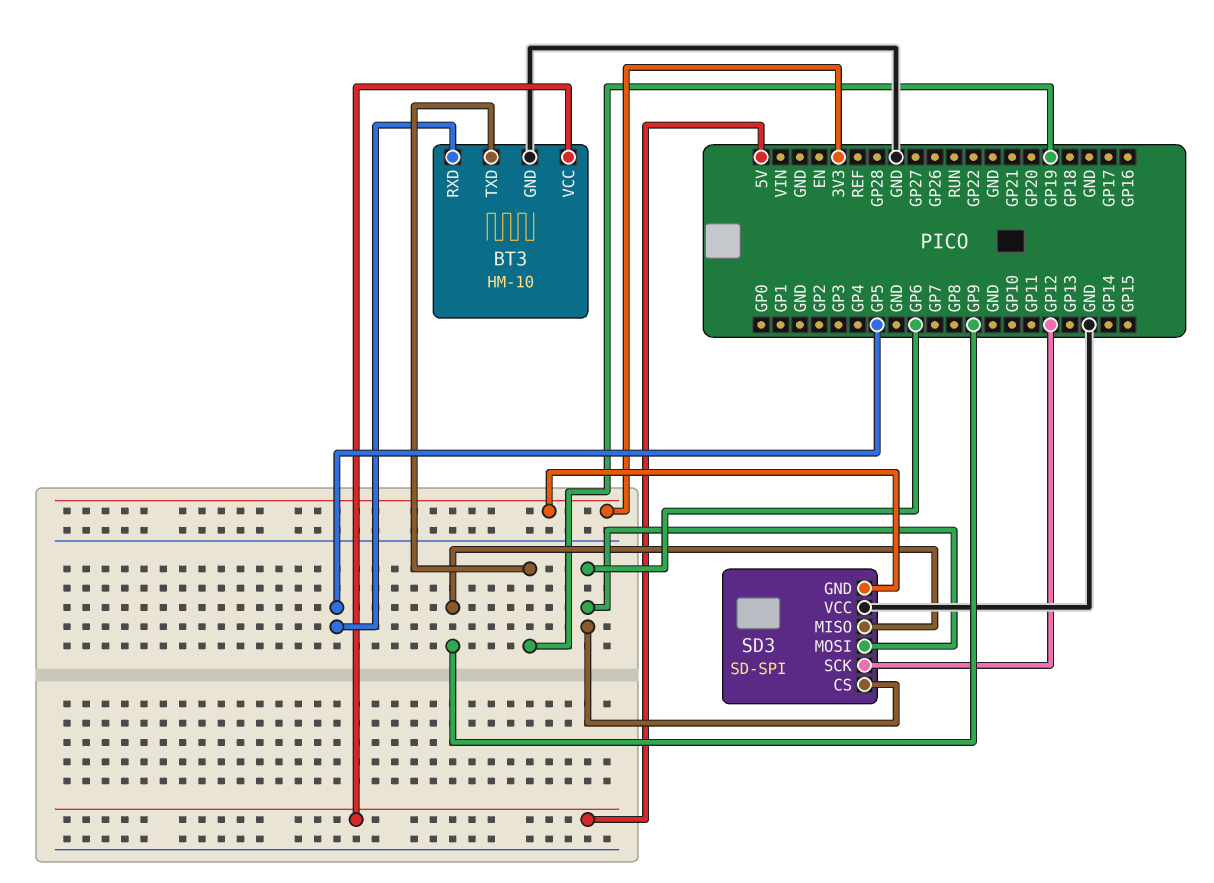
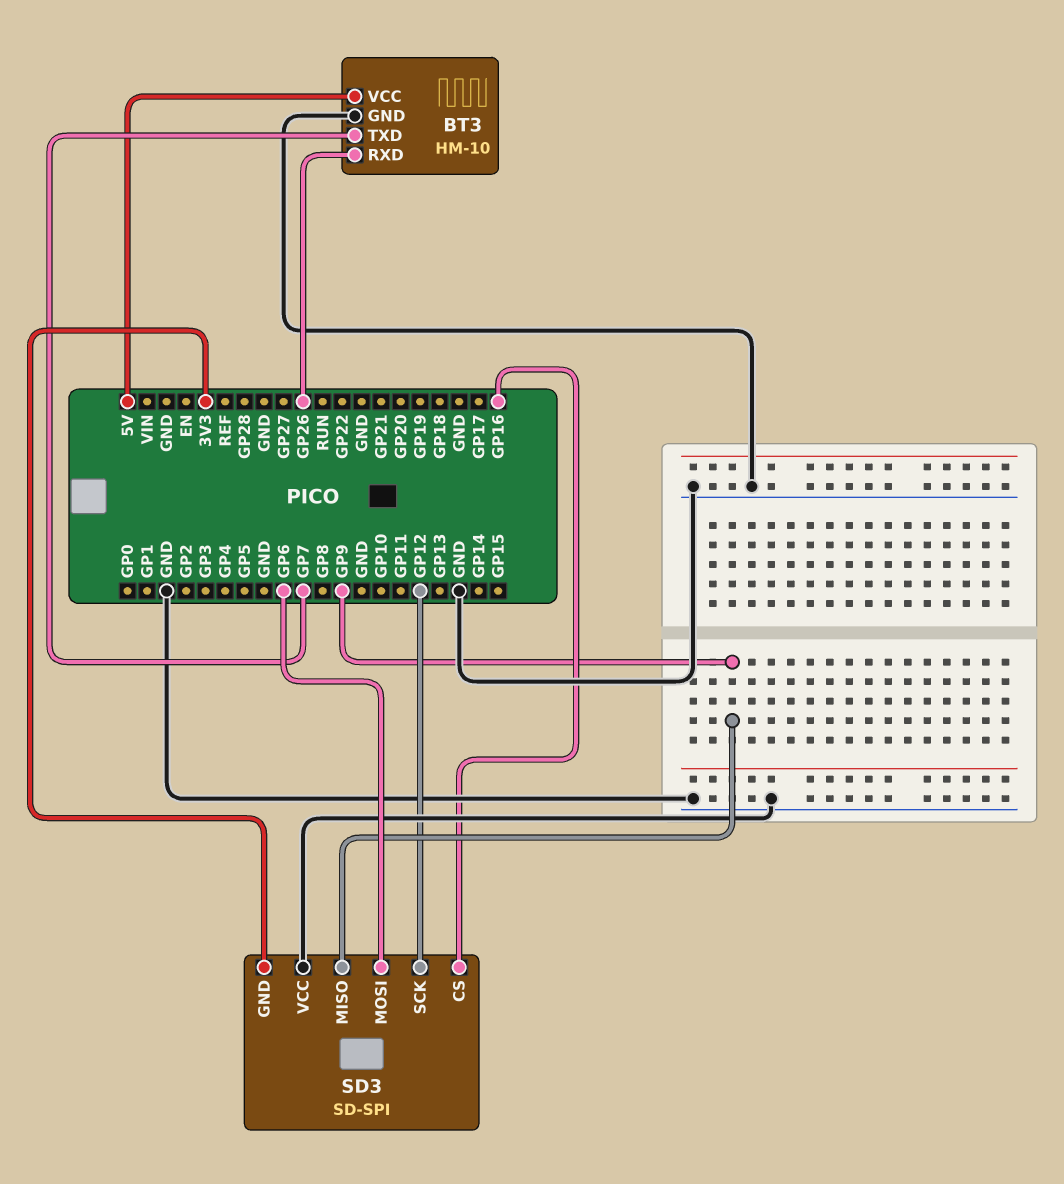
BT3 pin RXD: GP5 -> GP26
BT3 pin TXD: GP19 -> GP7
SD3 pin CS: GP6 -> GP16

